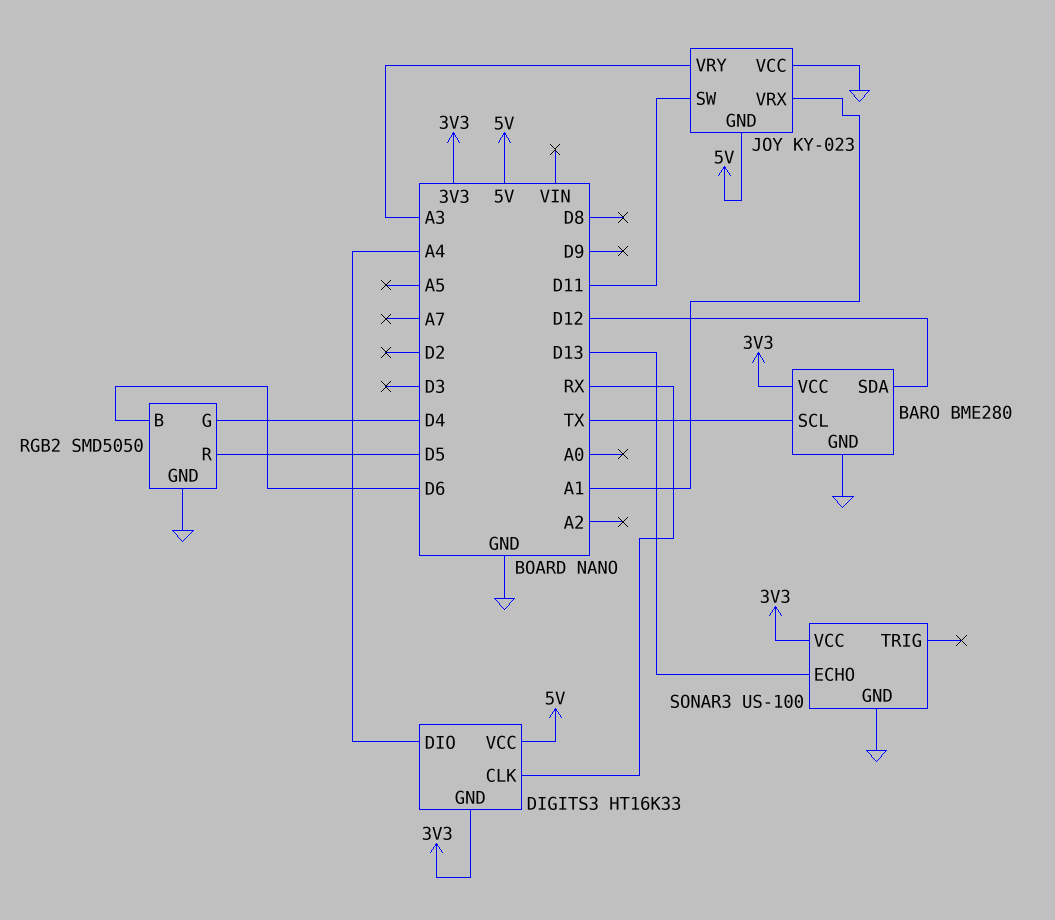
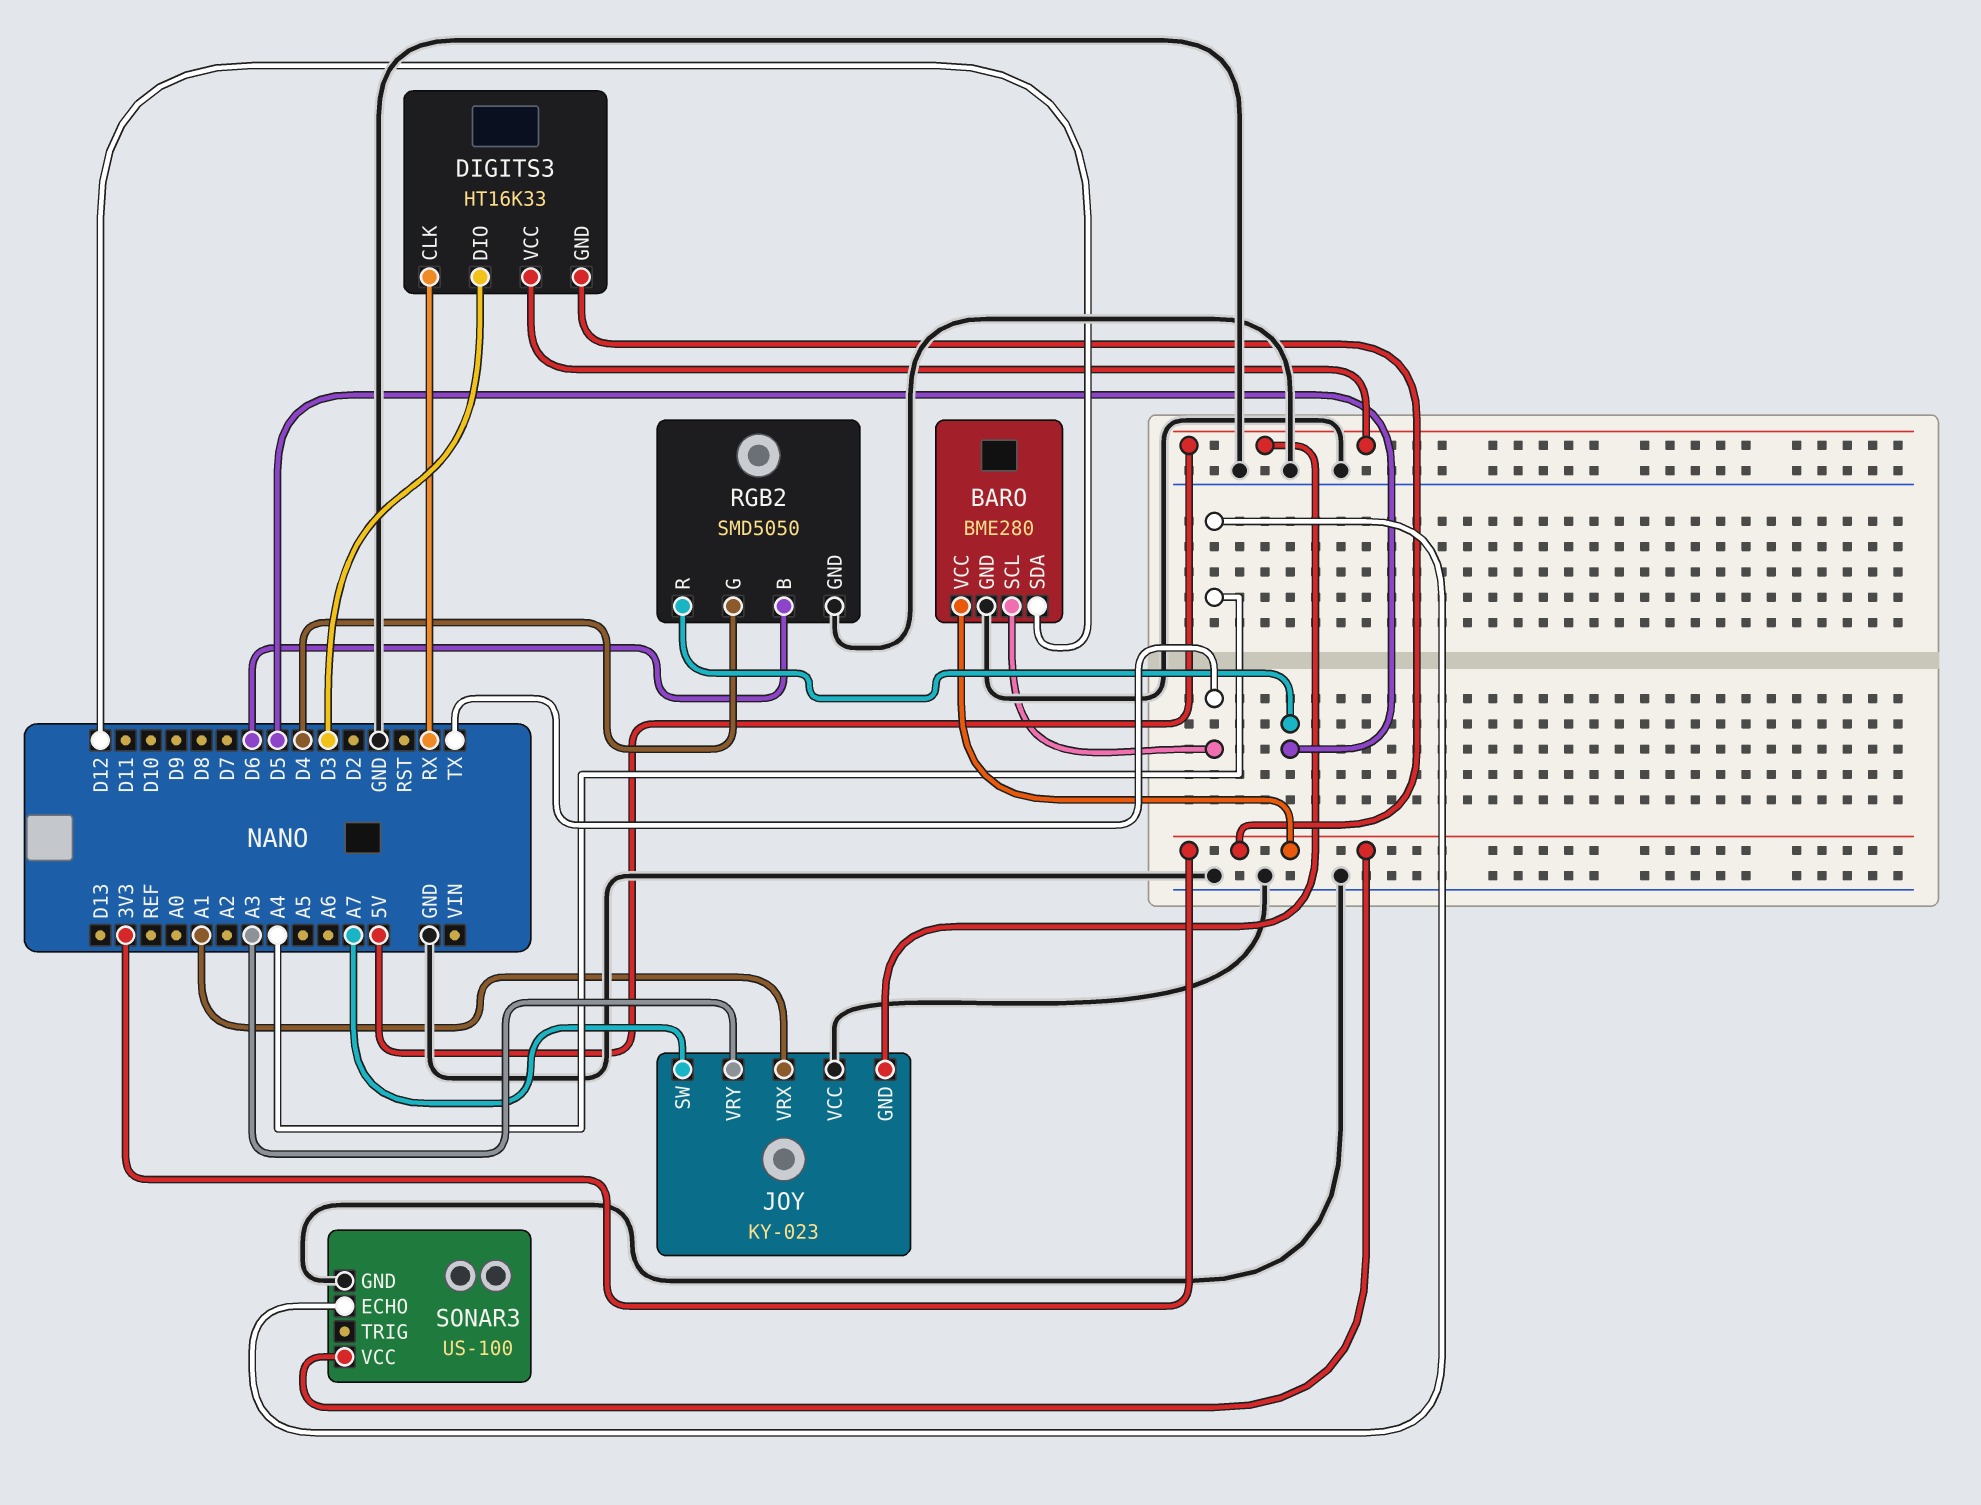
DIGITS3 pin DIO: A4 -> D3
JOY pin SW: D11 -> A7
SONAR3 pin ECHO: D13 -> A4

